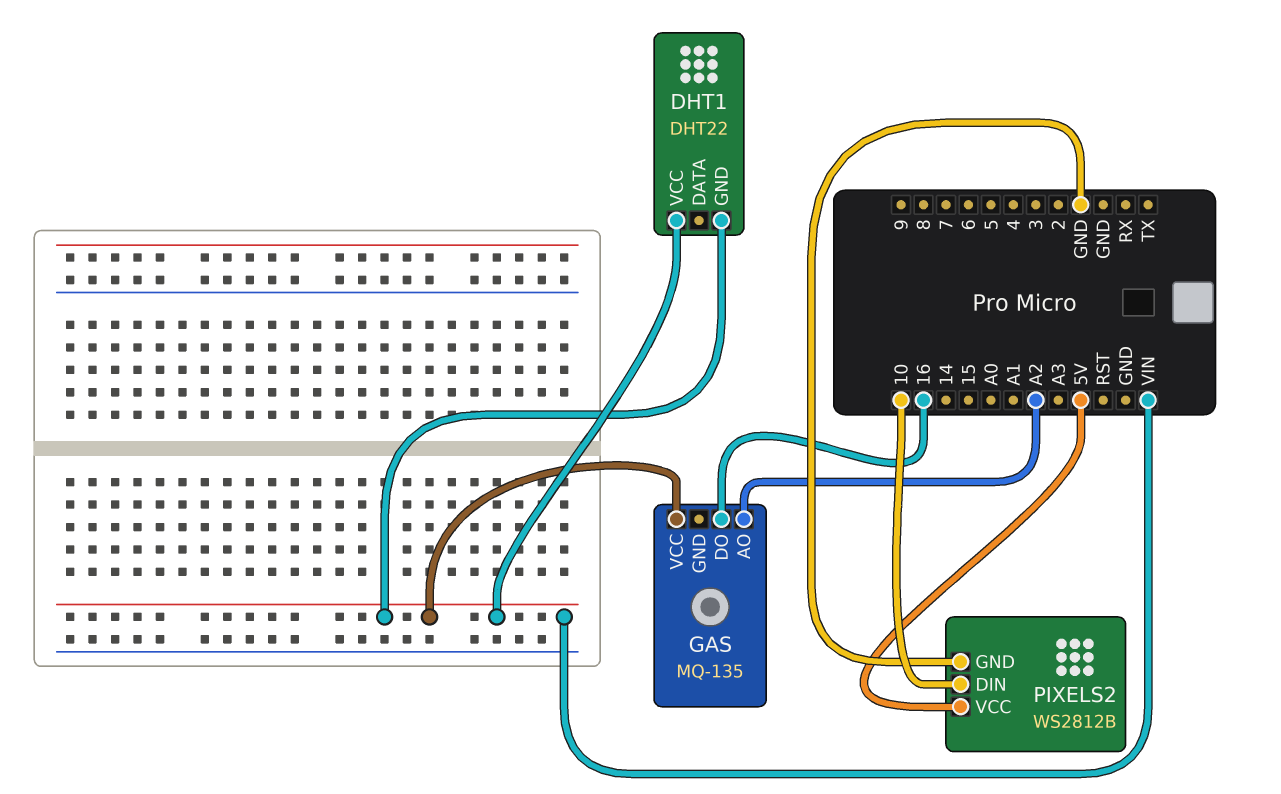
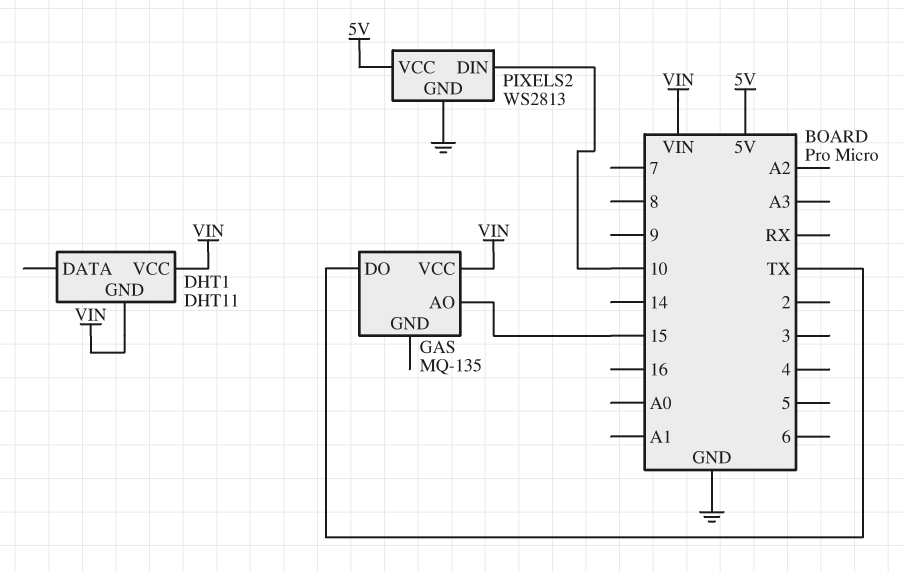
DHT1: DHT22 -> DHT11
GAS pin AO: A2 -> 15
GAS pin DO: 16 -> TX
PIXELS2: WS2812B -> WS2813

